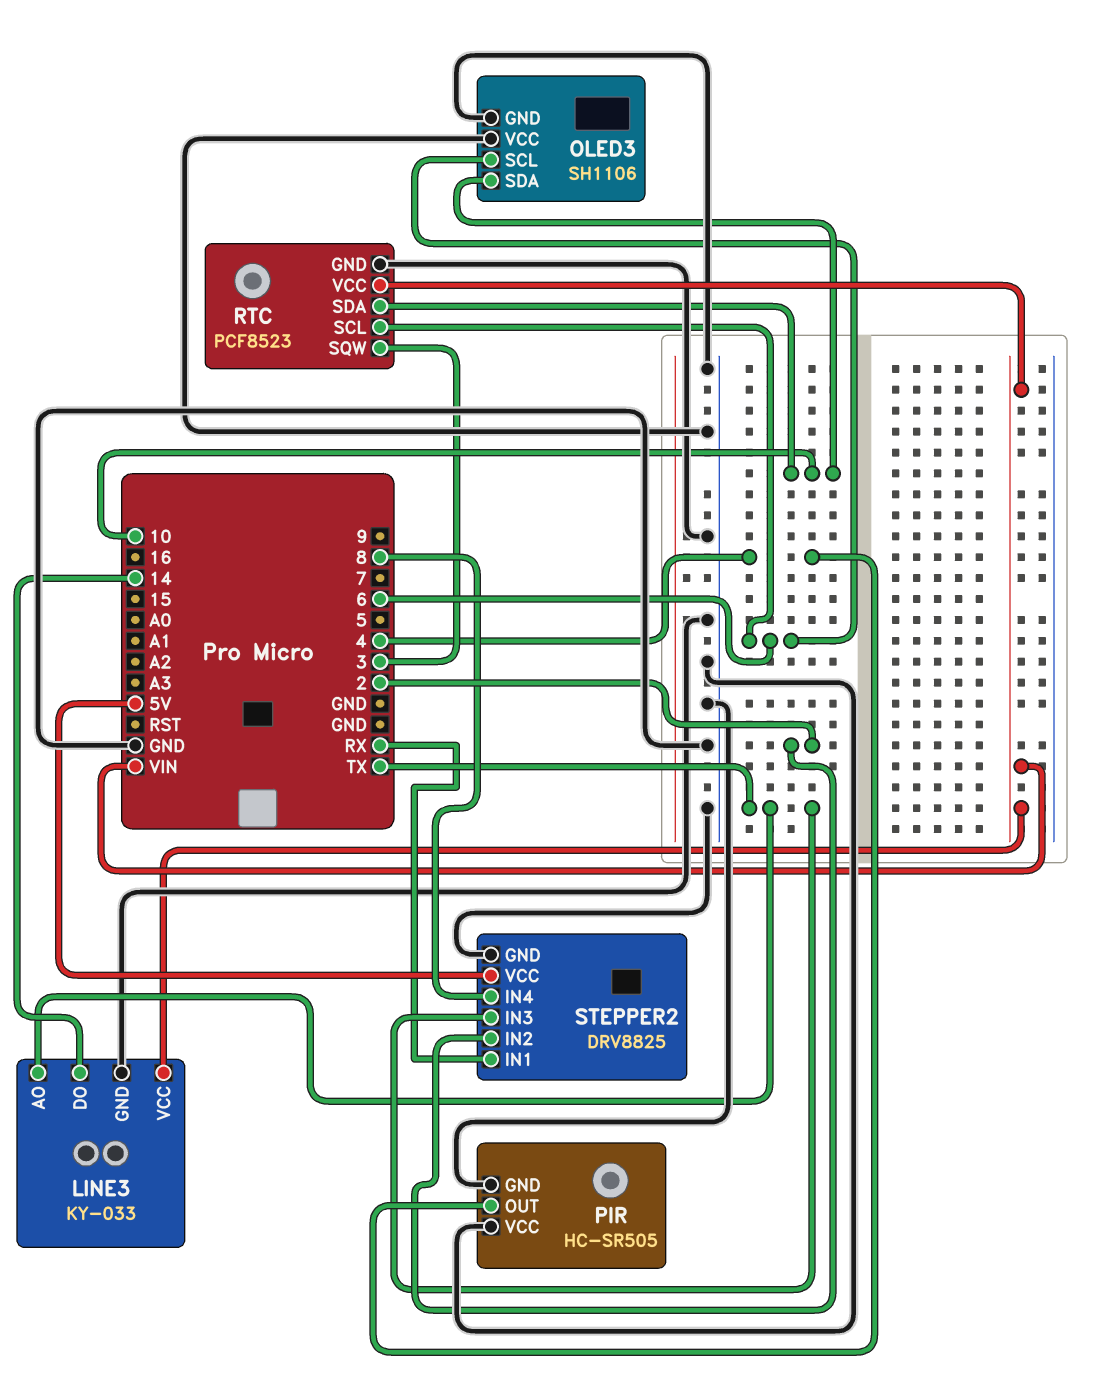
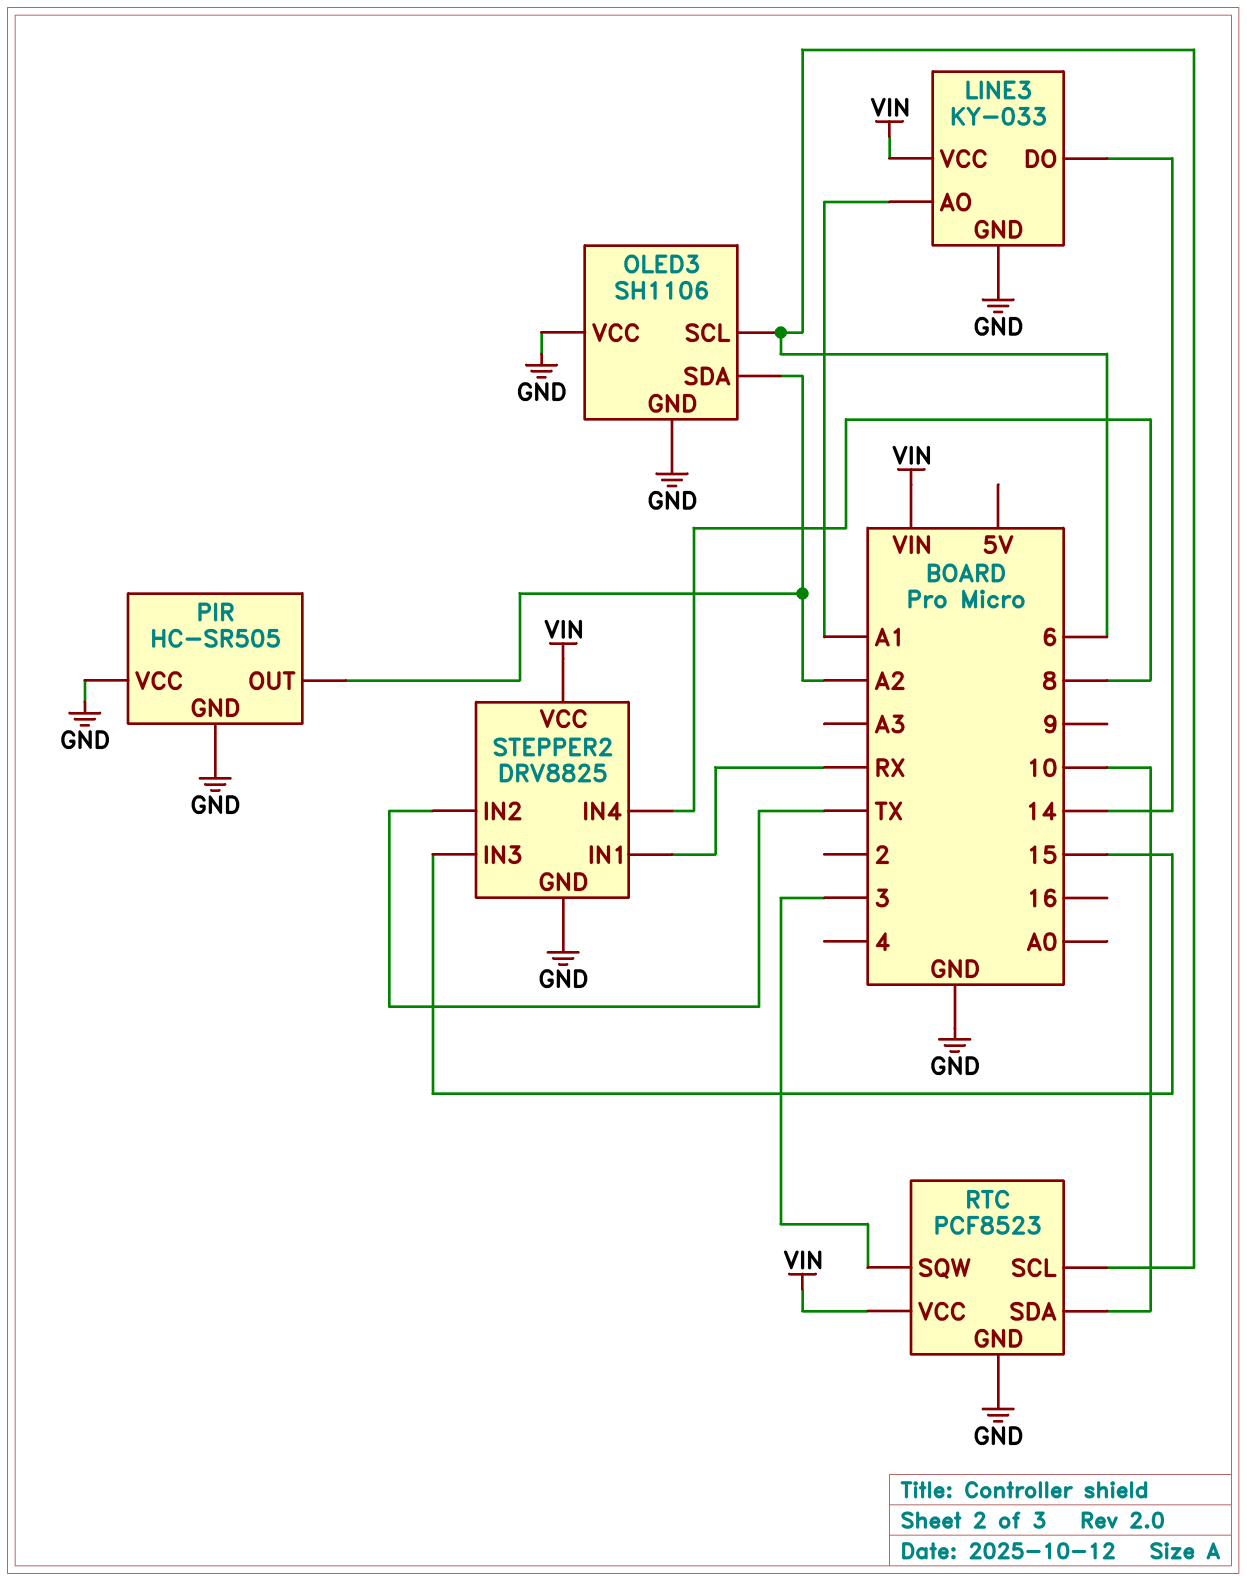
LINE3 pin AO: TX -> A1
OLED3 pin SDA: 10 -> A2
PIR pin OUT: 4 -> A2
STEPPER2 pin IN2: 2 -> TX
STEPPER2 pin IN3: TX -> 15
STEPPER2 pin VCC: 5V -> VIN

